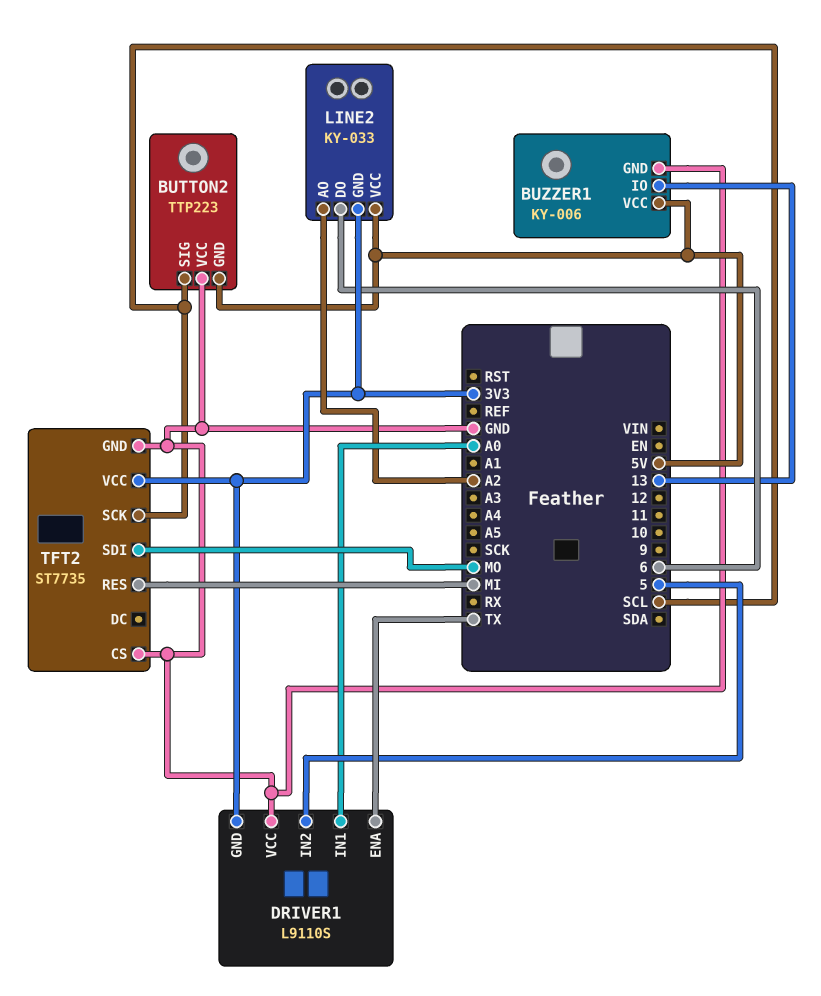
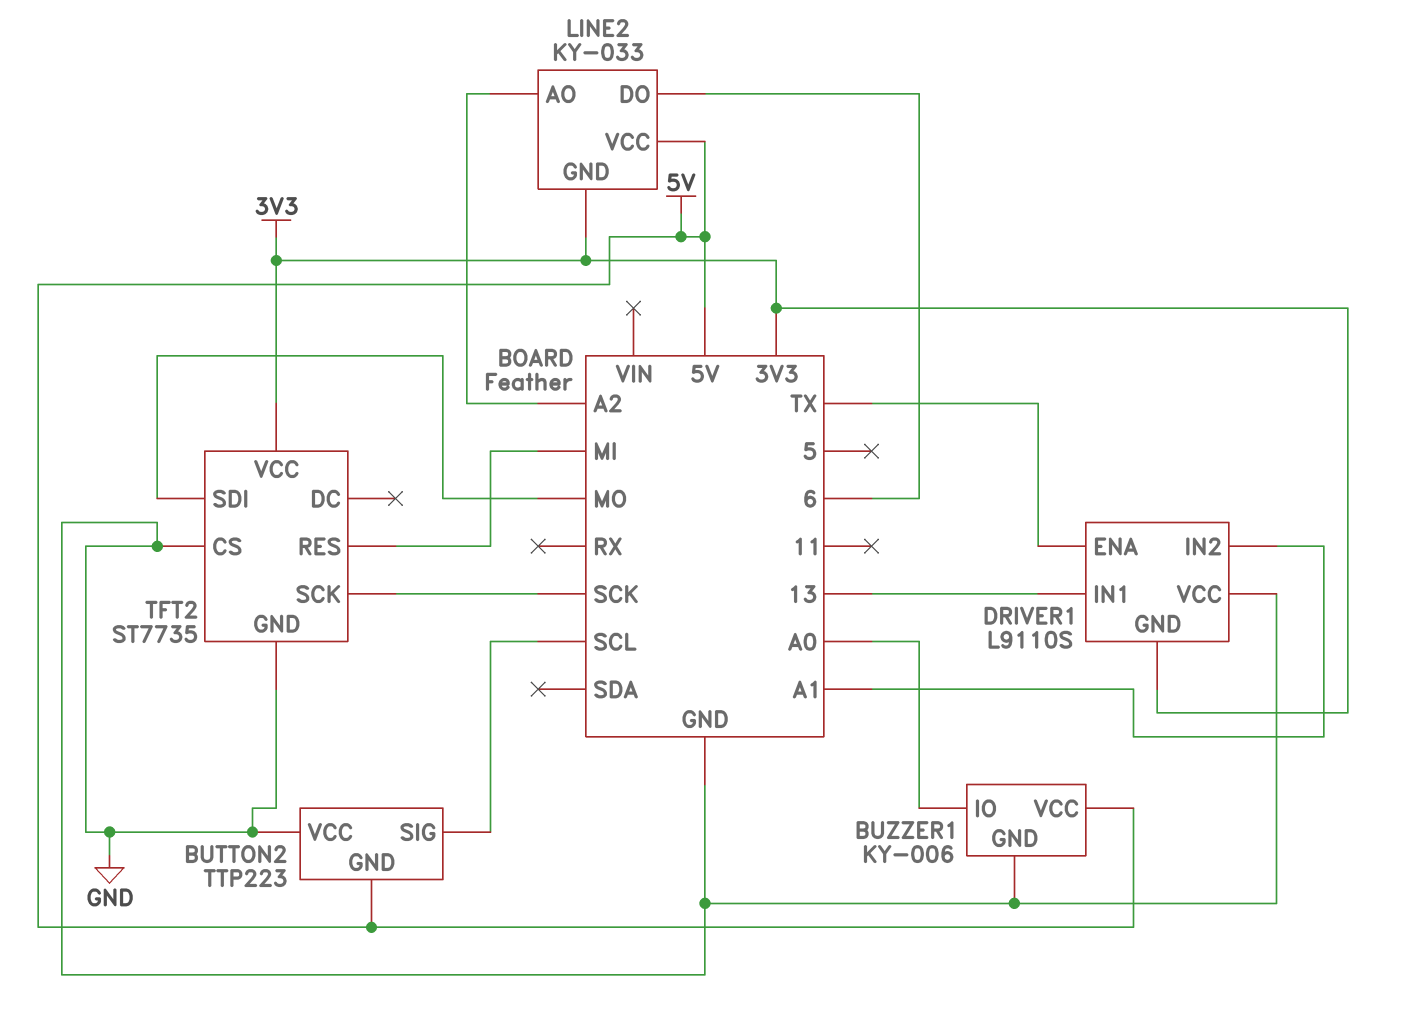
BUZZER1 pin IO: 13 -> A0
DRIVER1 pin IN1: A0 -> 13
DRIVER1 pin IN2: 5 -> A1
TFT2 pin SCK: SCL -> SCK

